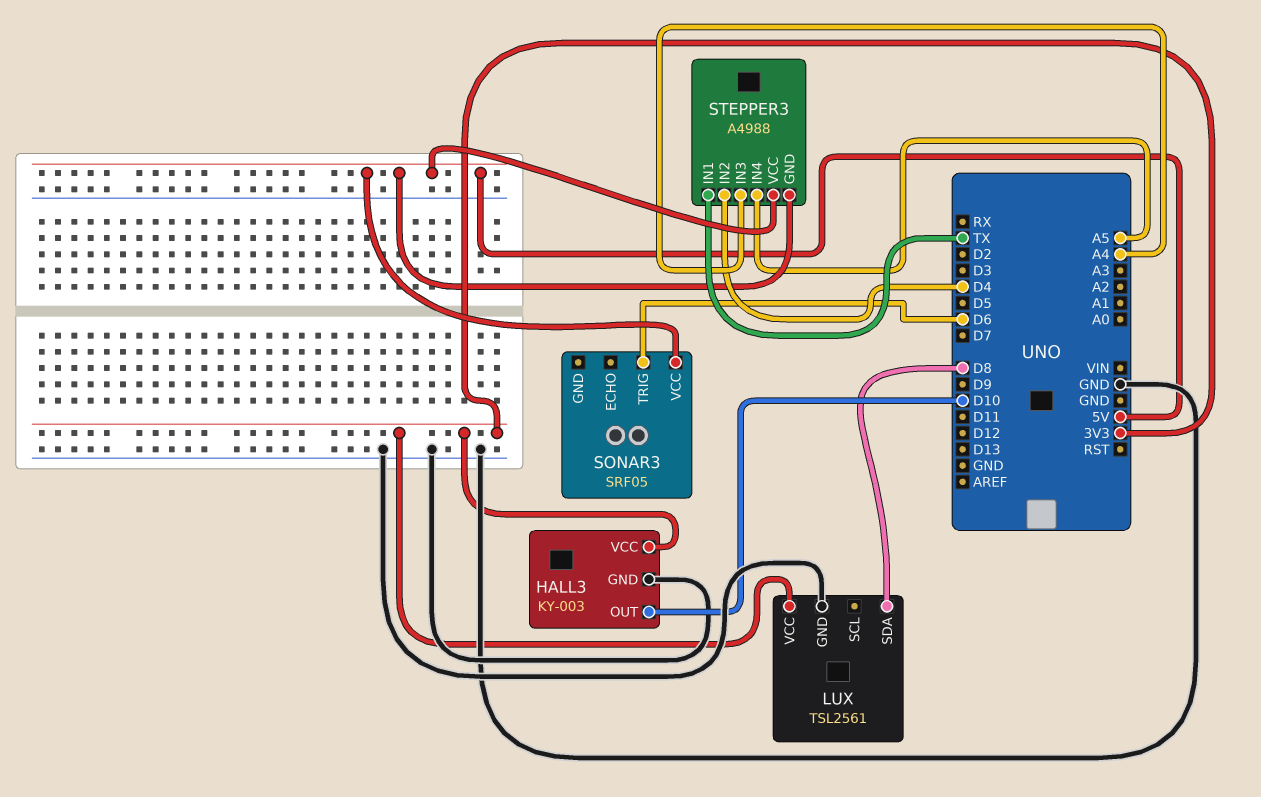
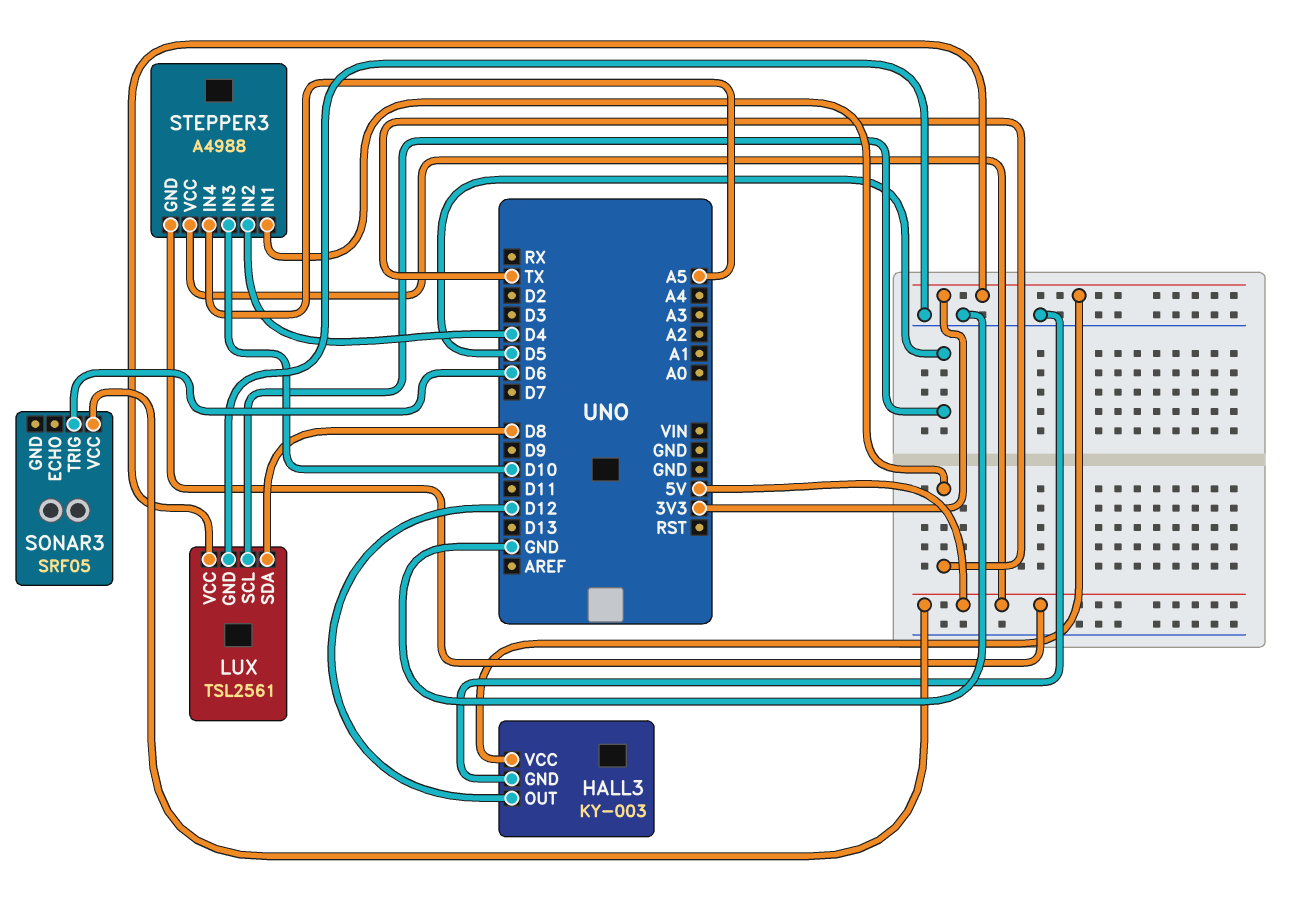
HALL3 pin OUT: D10 -> D12
LUX pin SCL: none -> D5
STEPPER3 pin IN3: A4 -> D10

